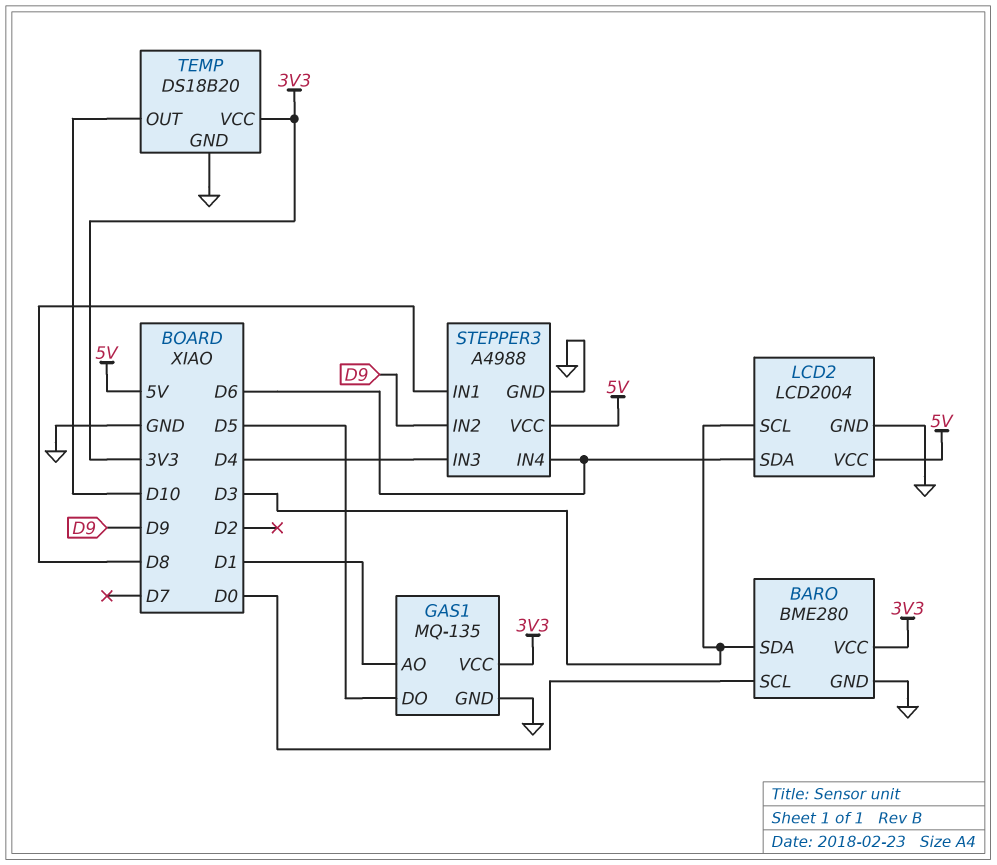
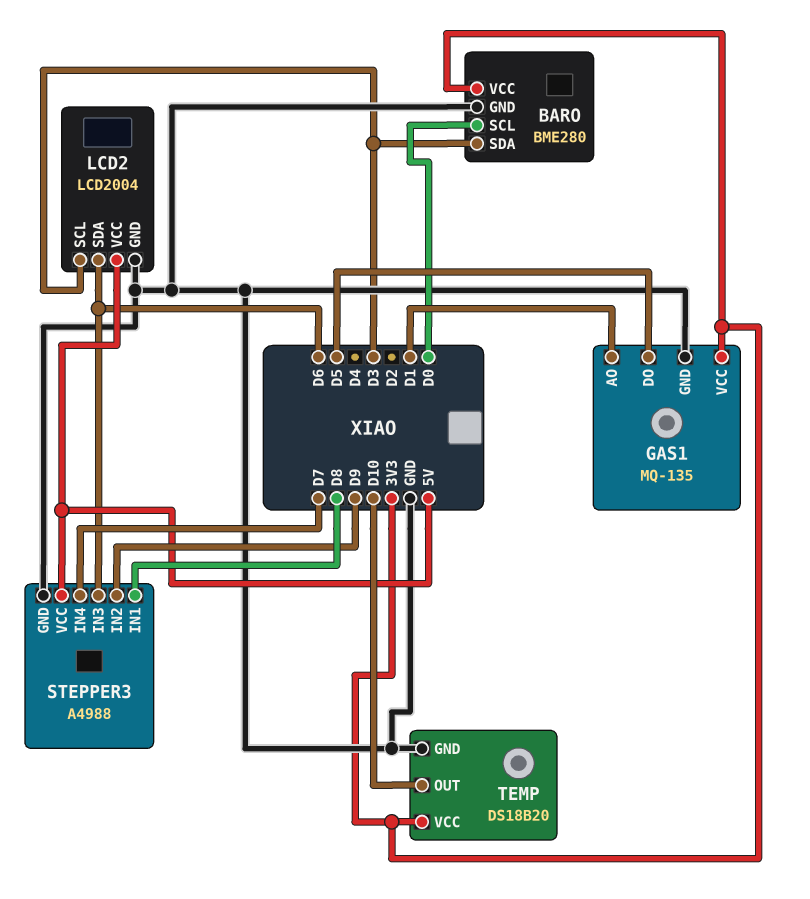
STEPPER3 pin IN3: D4 -> D6
STEPPER3 pin IN4: D6 -> D7

